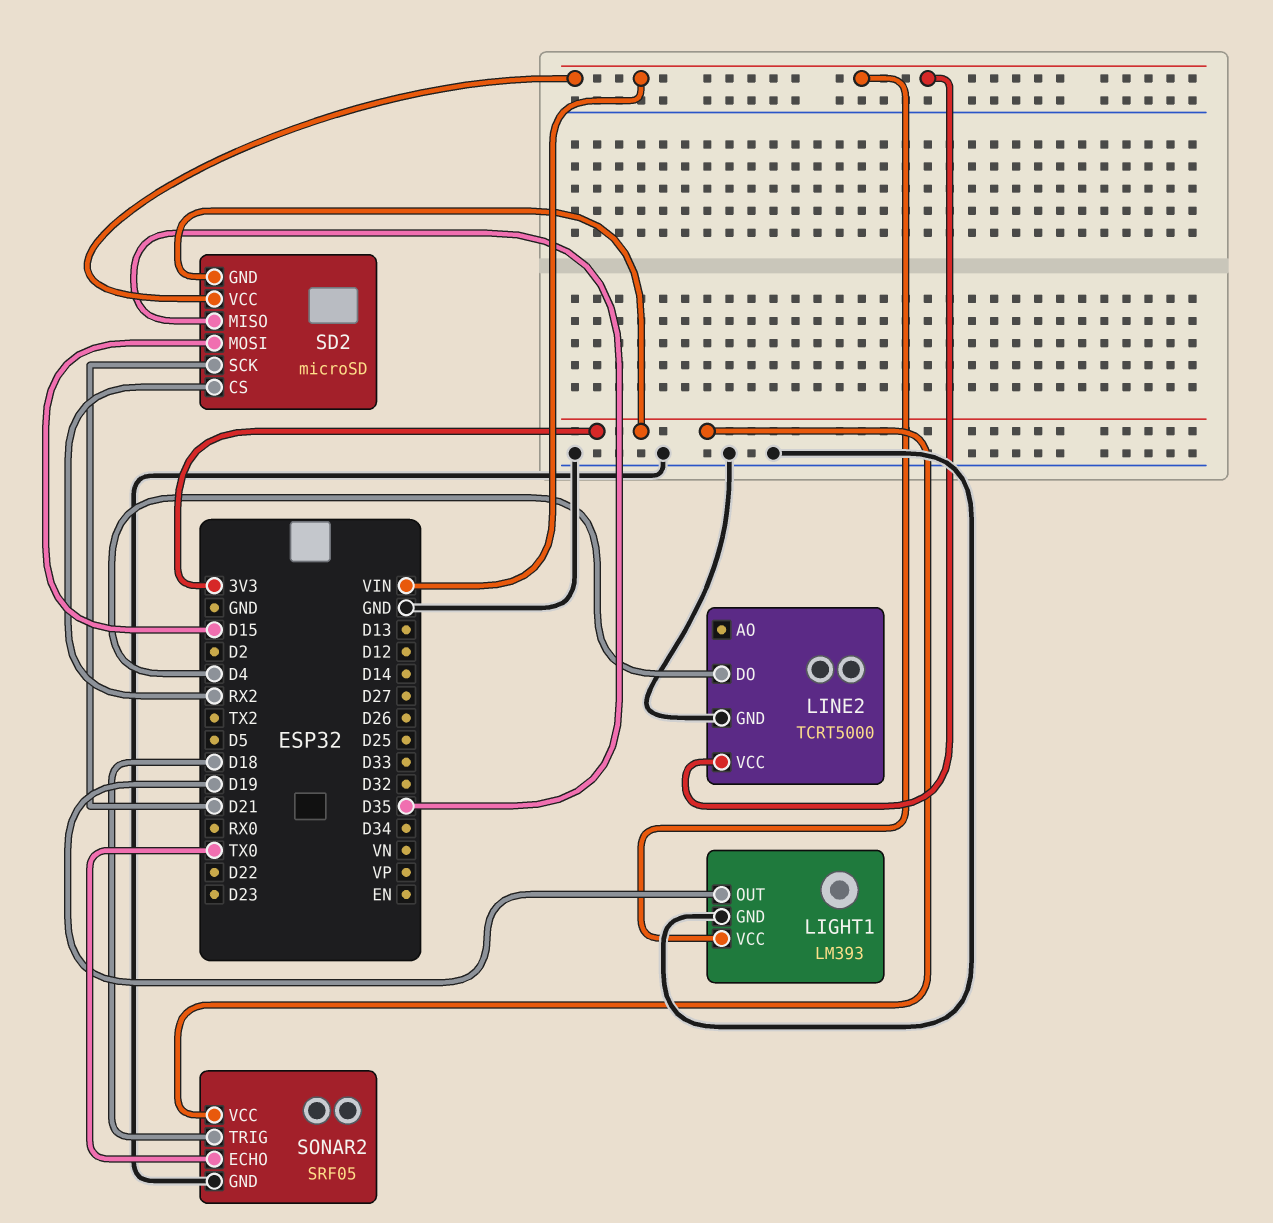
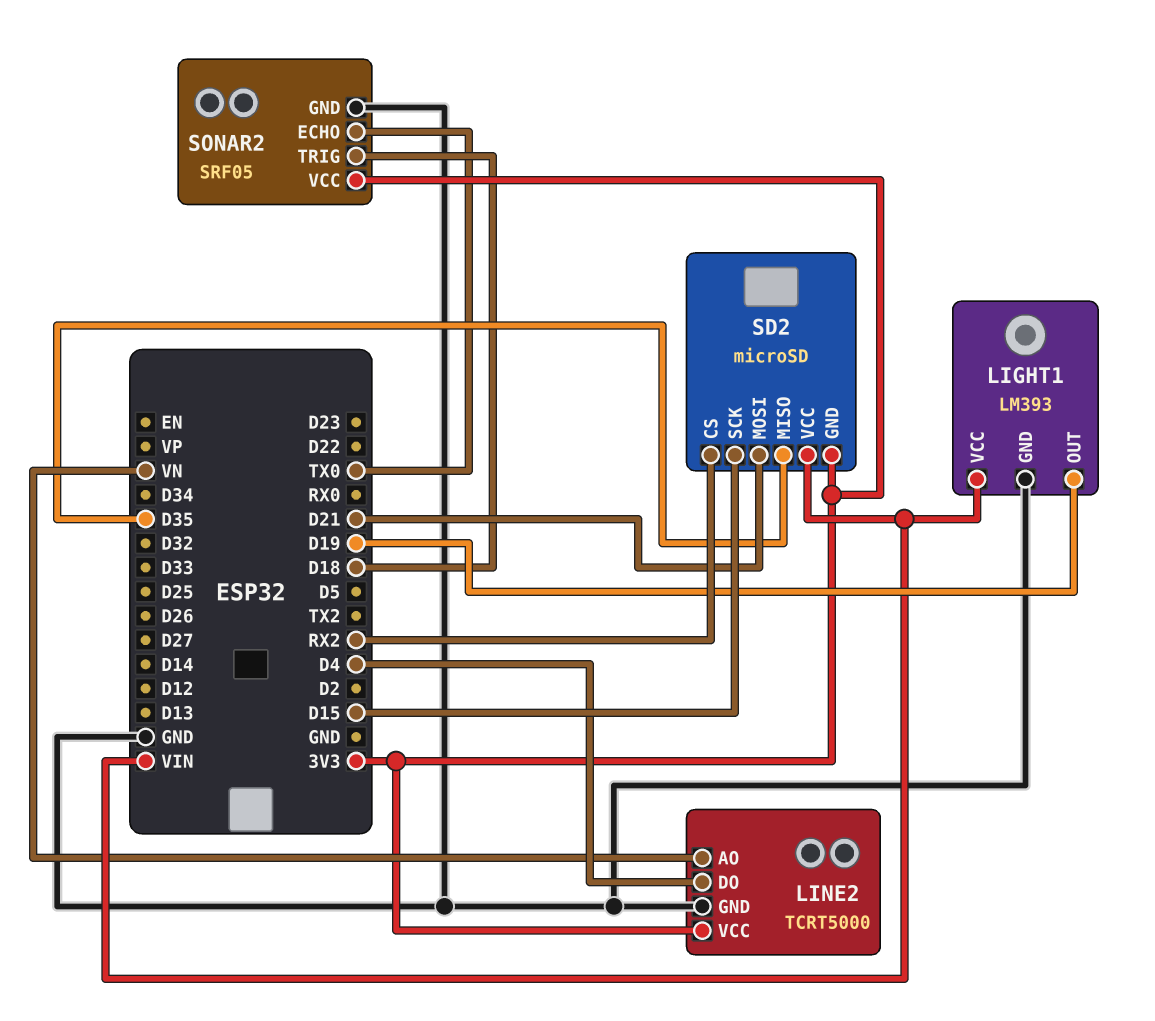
LINE2 pin AO: none -> VN
LINE2 pin VCC: VIN -> 3V3
SD2 pin MOSI: D15 -> D21
SD2 pin SCK: D21 -> D15

